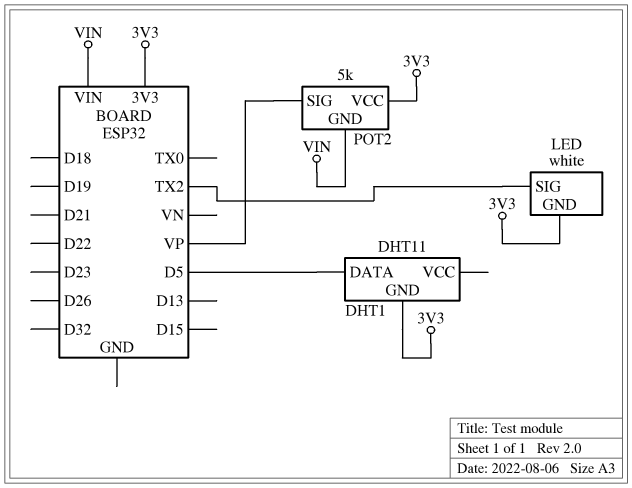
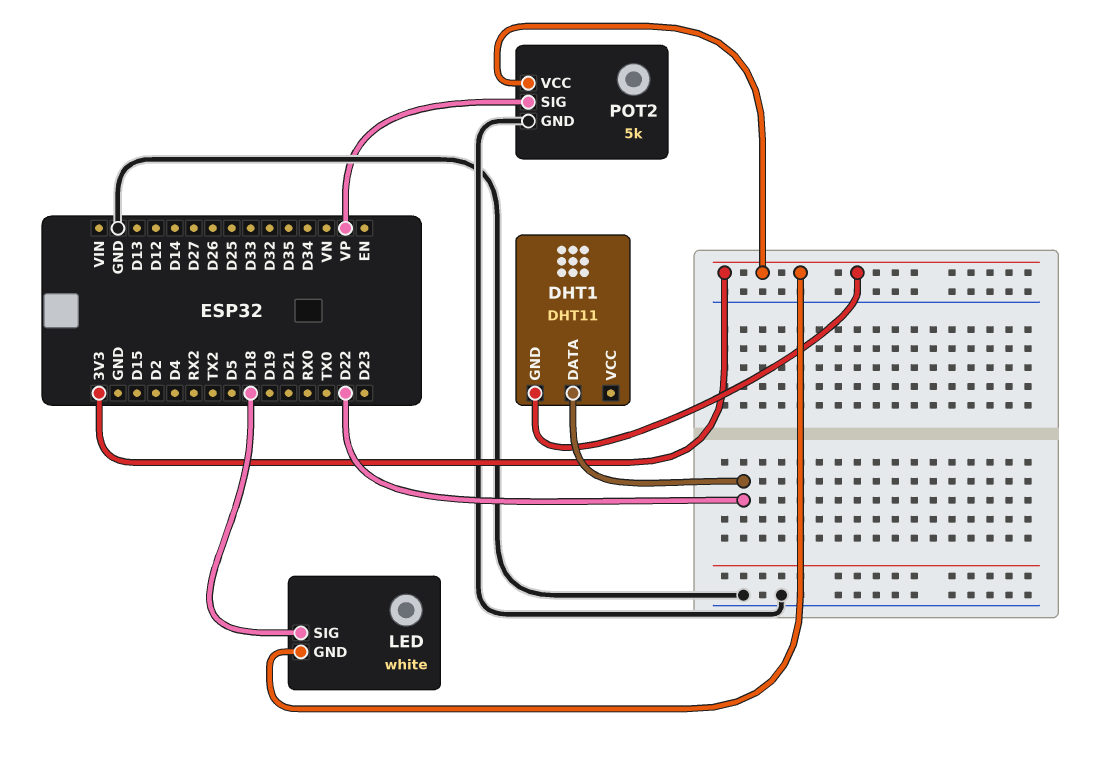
DHT1 pin DATA: D5 -> D22
LED pin SIG: TX2 -> D18
POT2 pin GND: VIN -> GND

